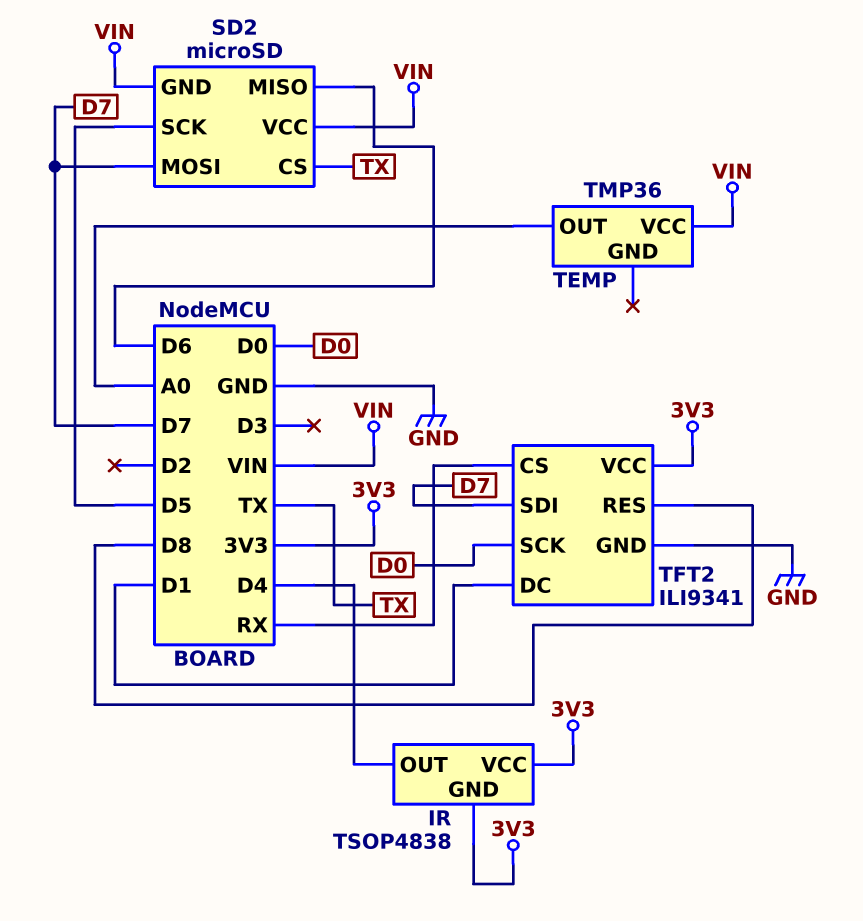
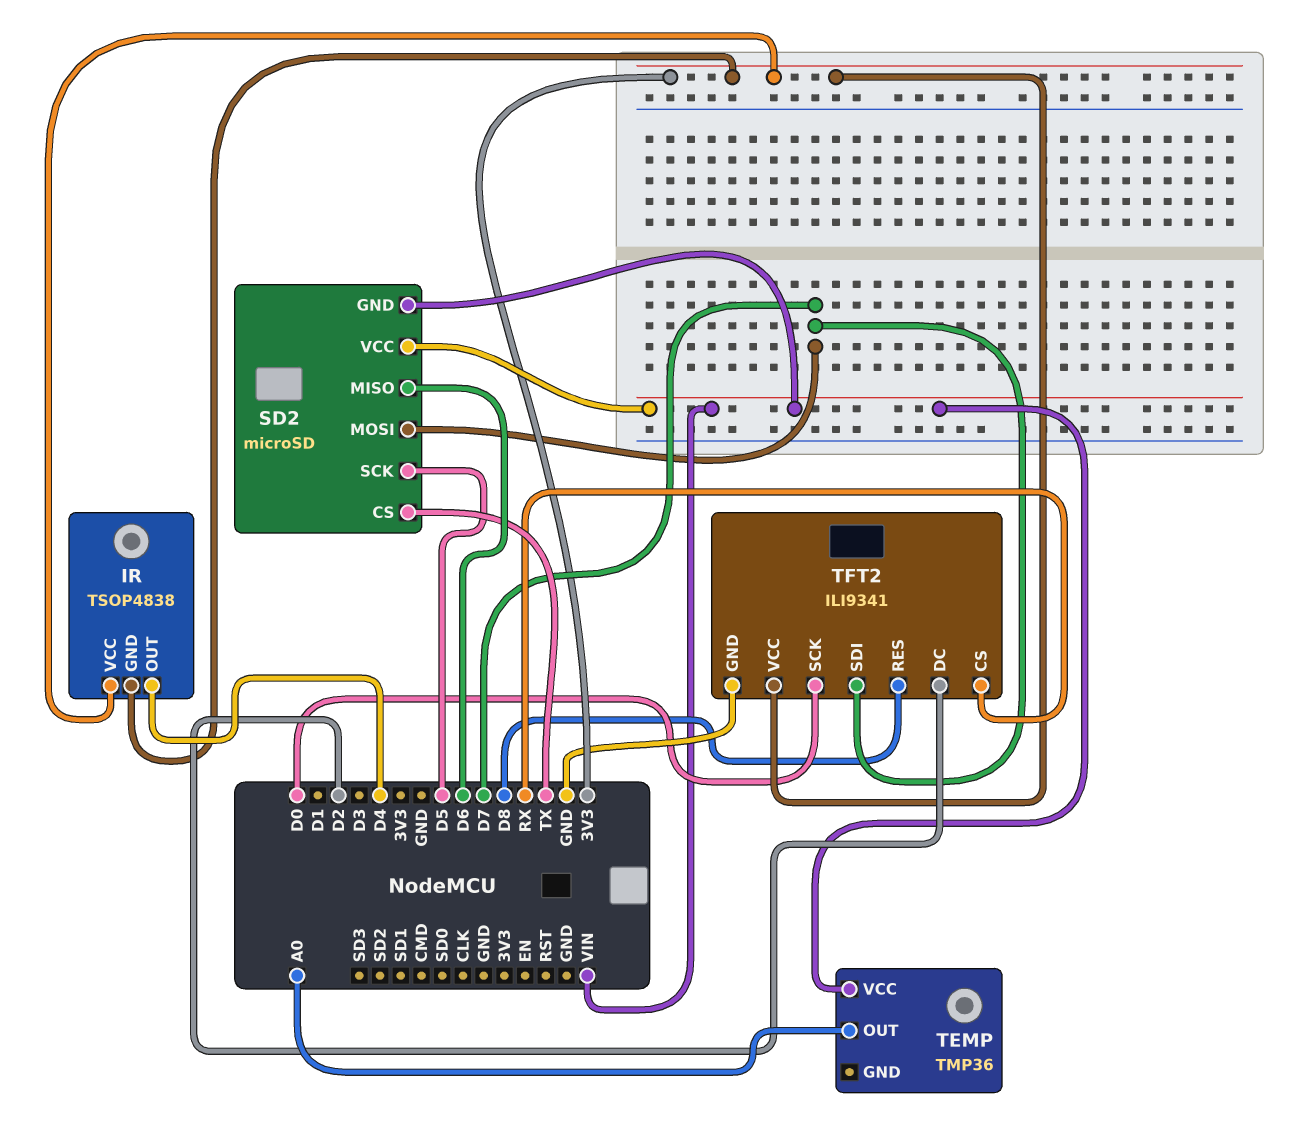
TFT2 pin DC: D1 -> D2

